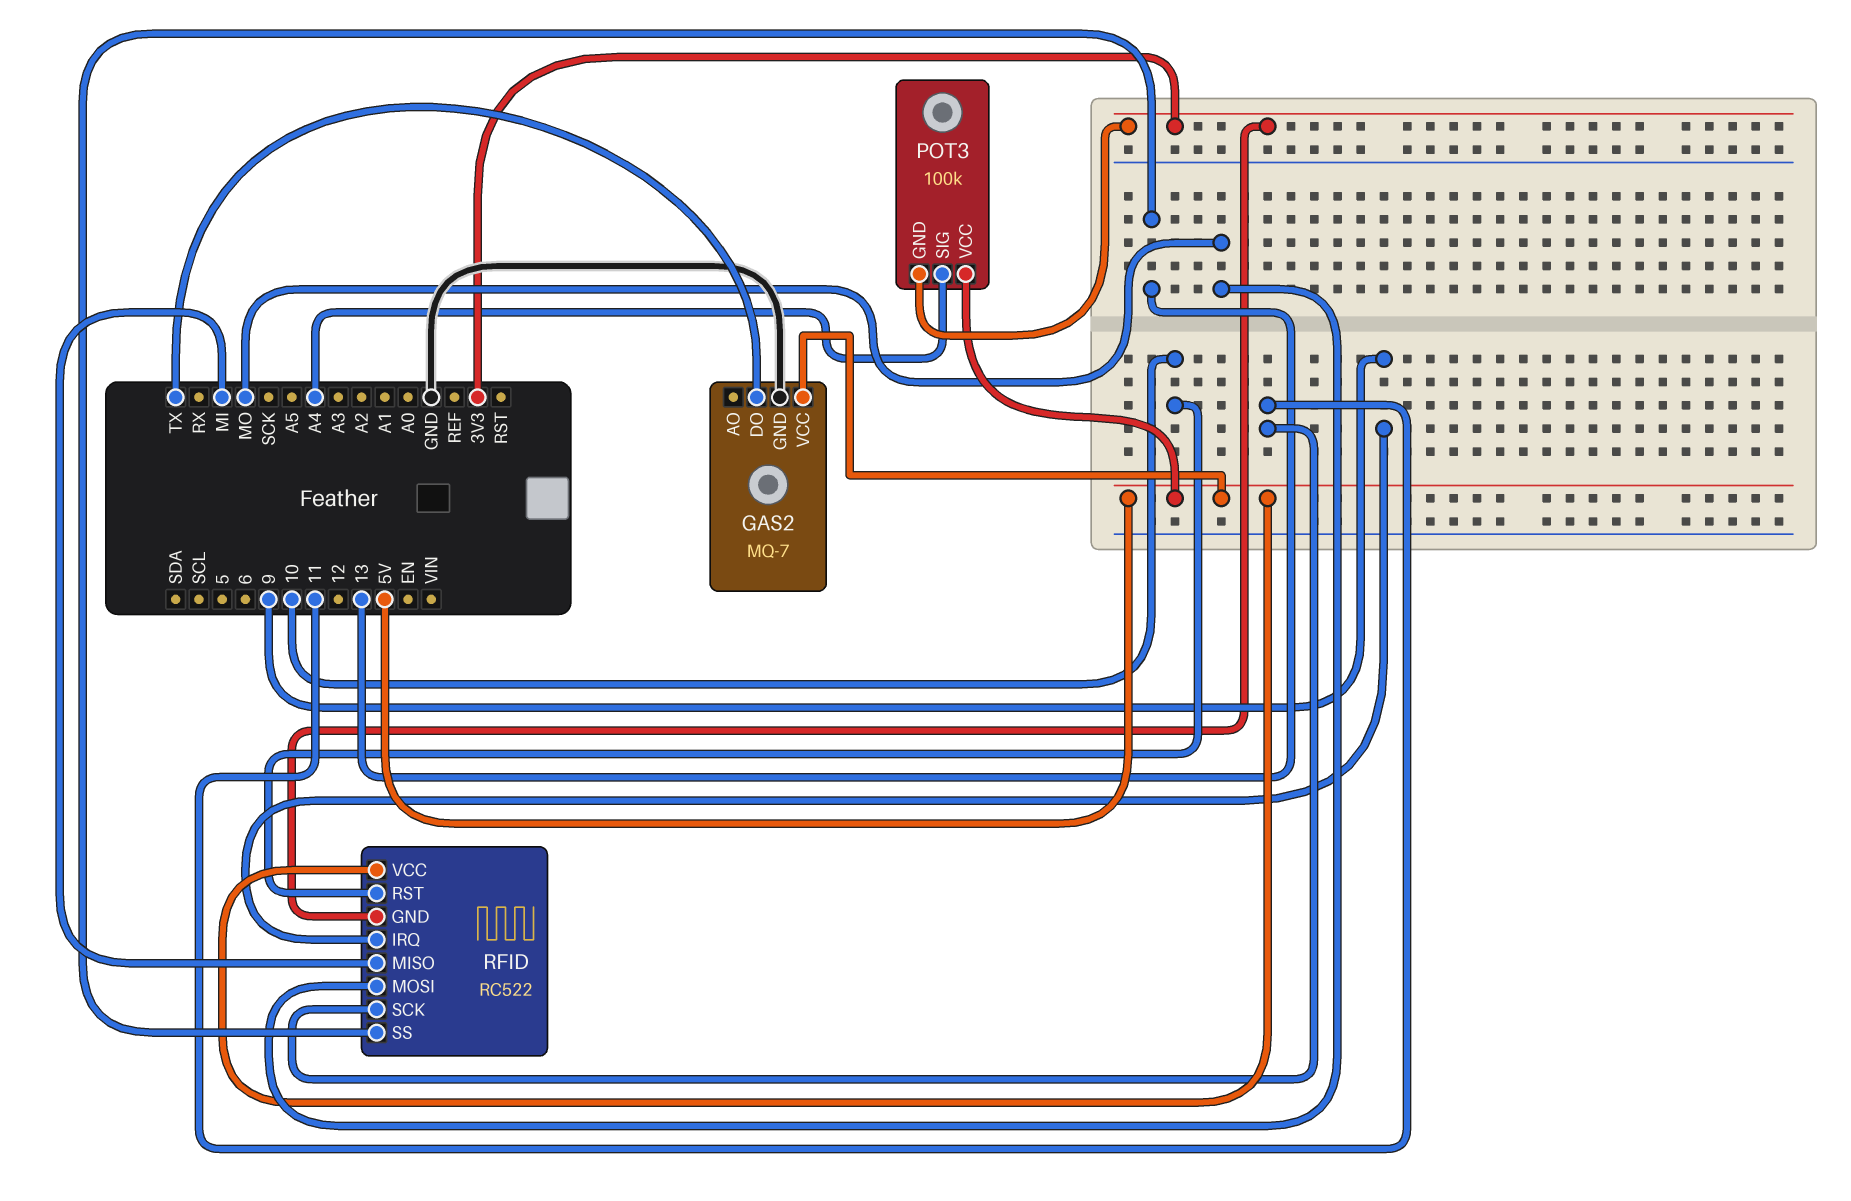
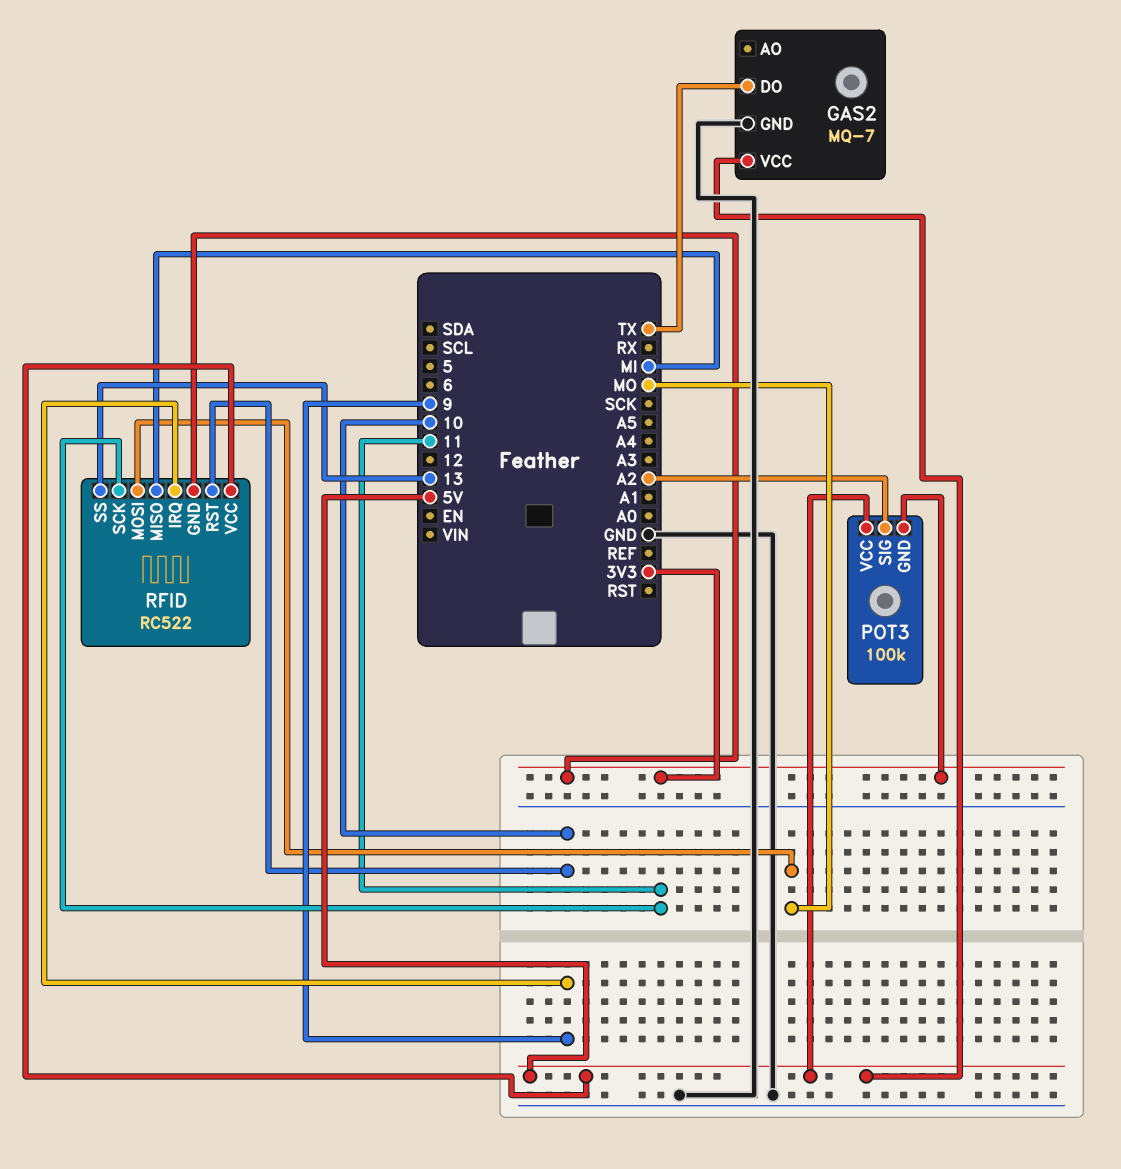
POT3 pin SIG: A4 -> A2

